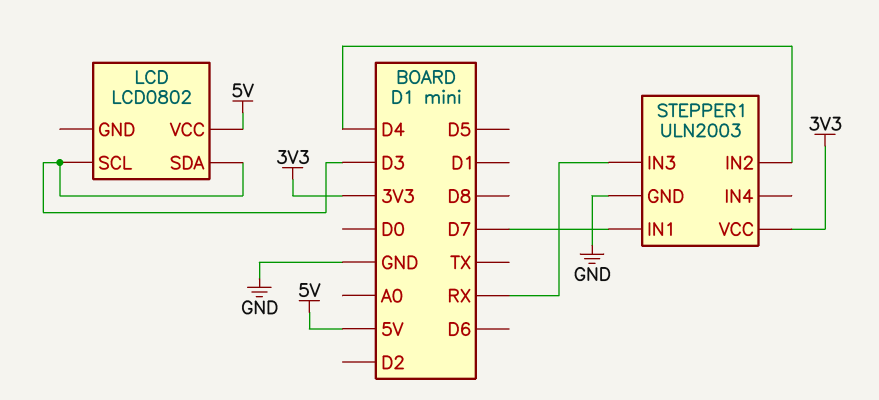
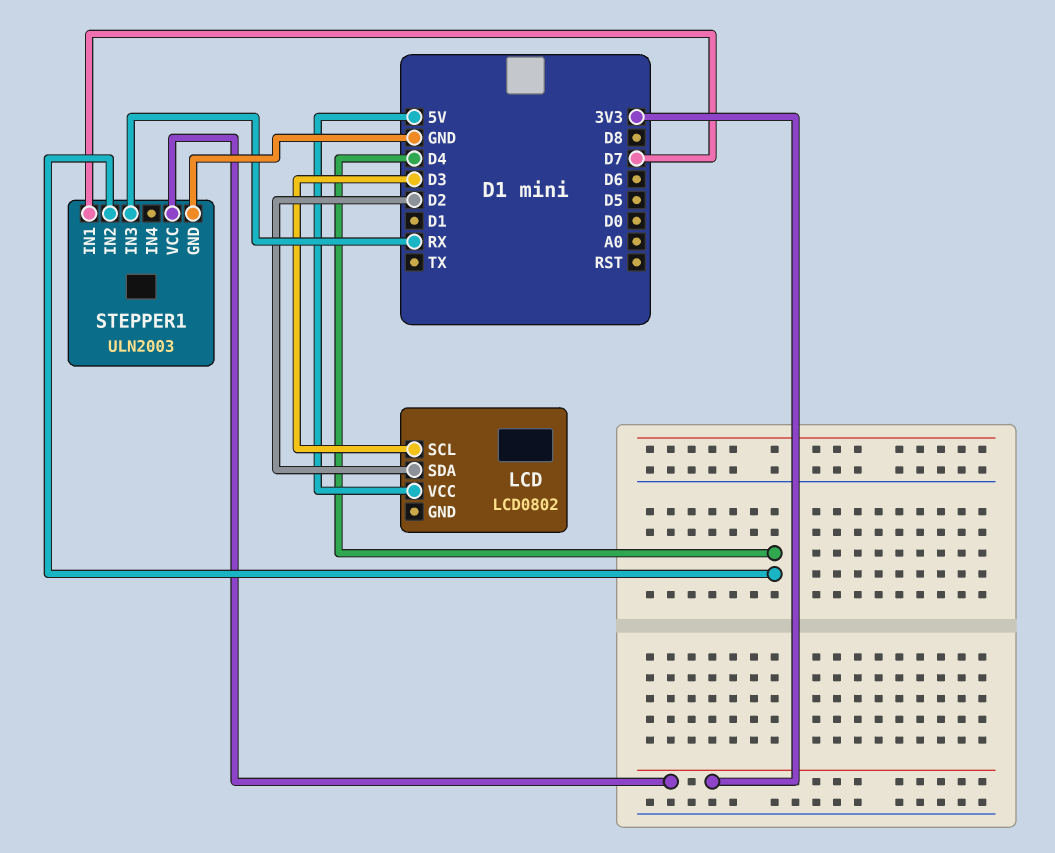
LCD pin SDA: D3 -> D2

